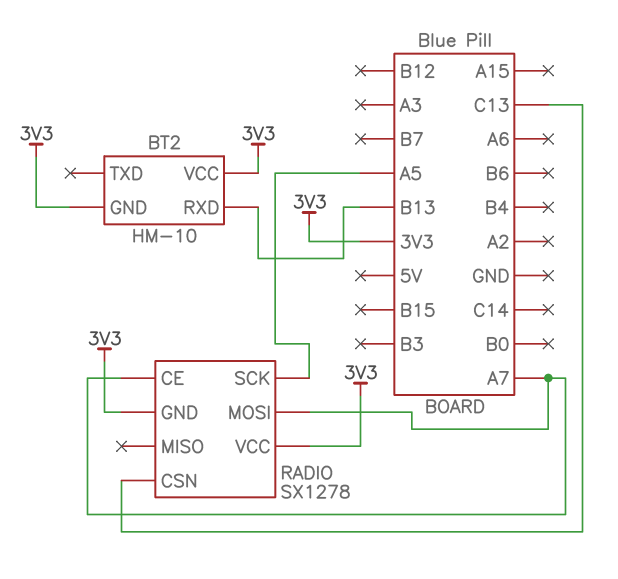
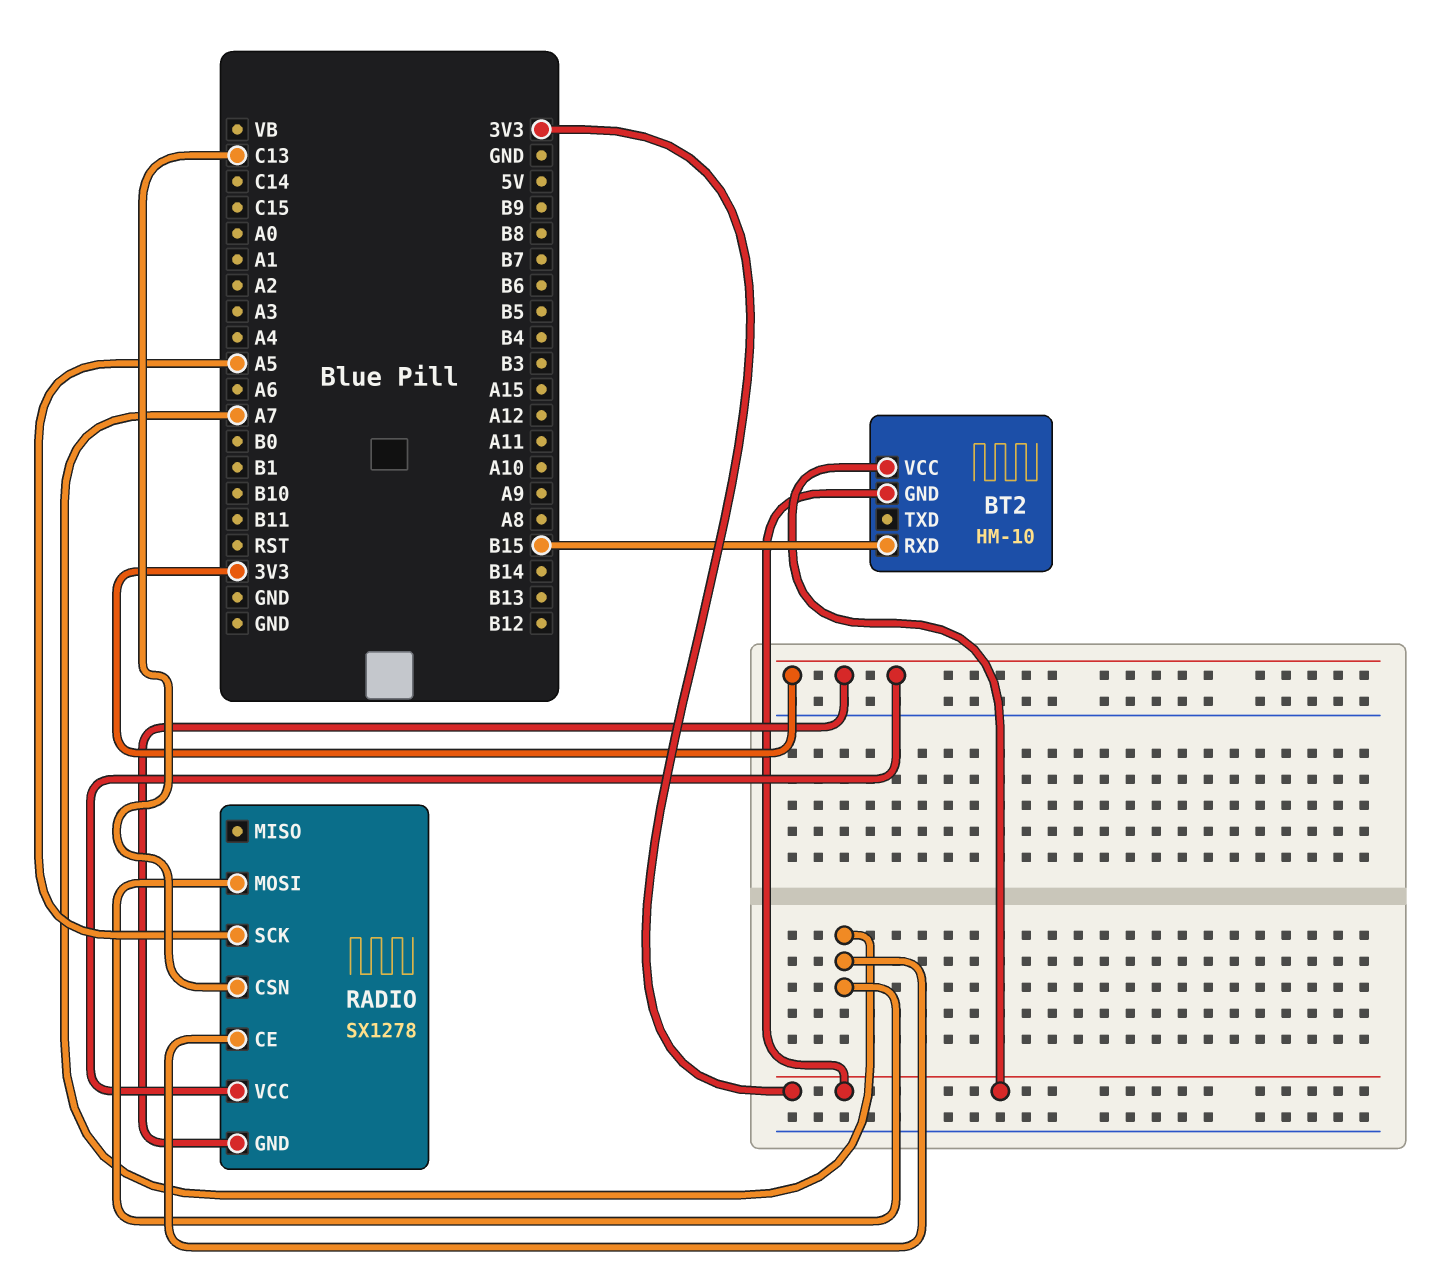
BT2 pin RXD: B13 -> B15

